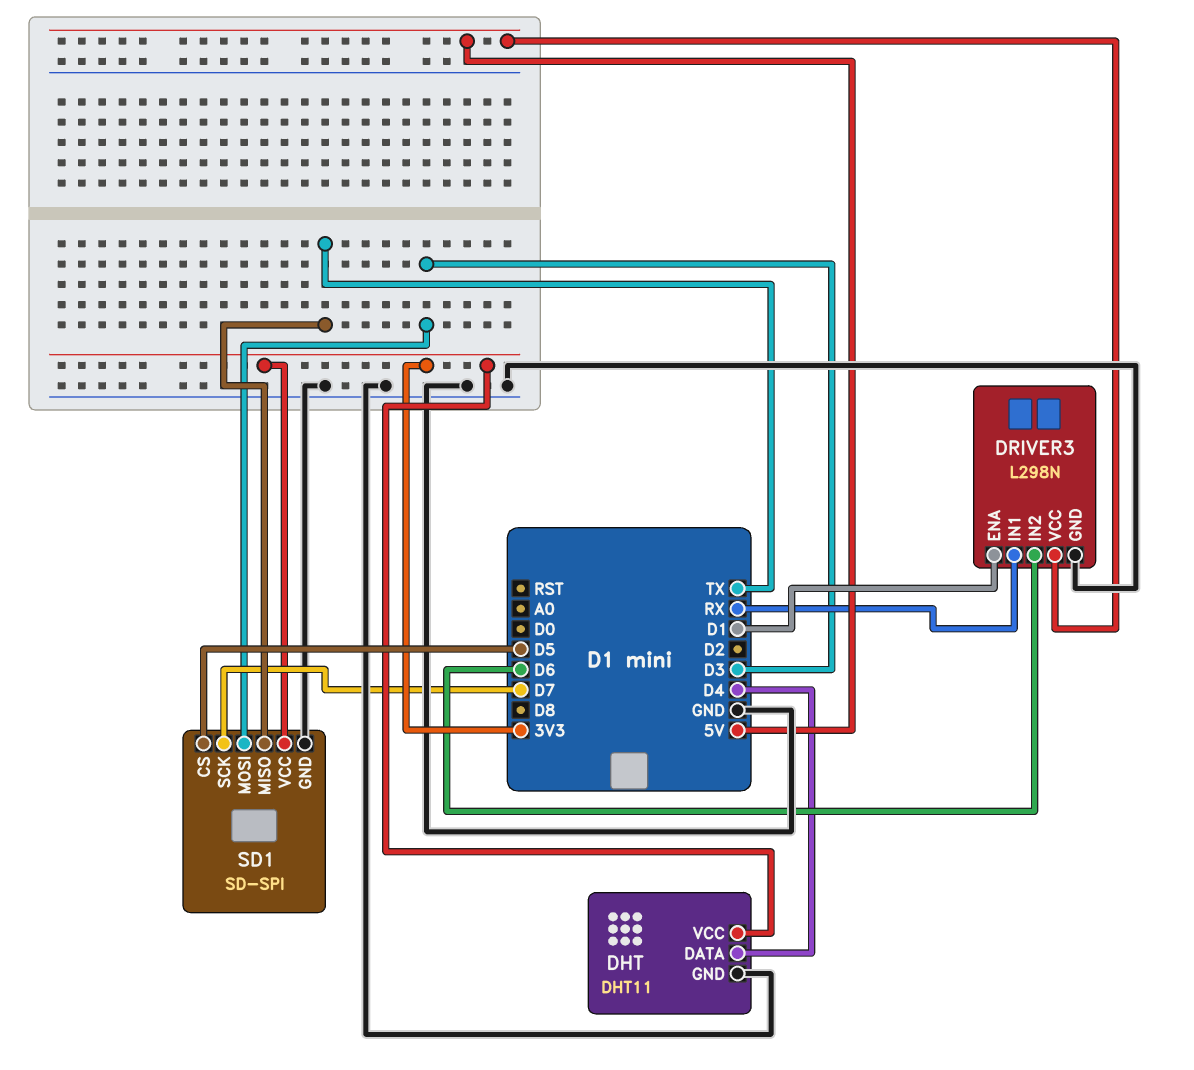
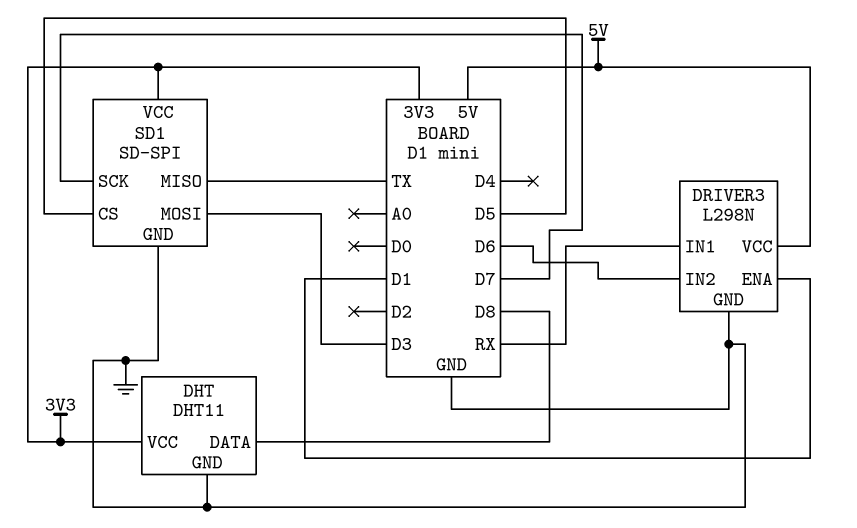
DHT pin DATA: D4 -> D8

